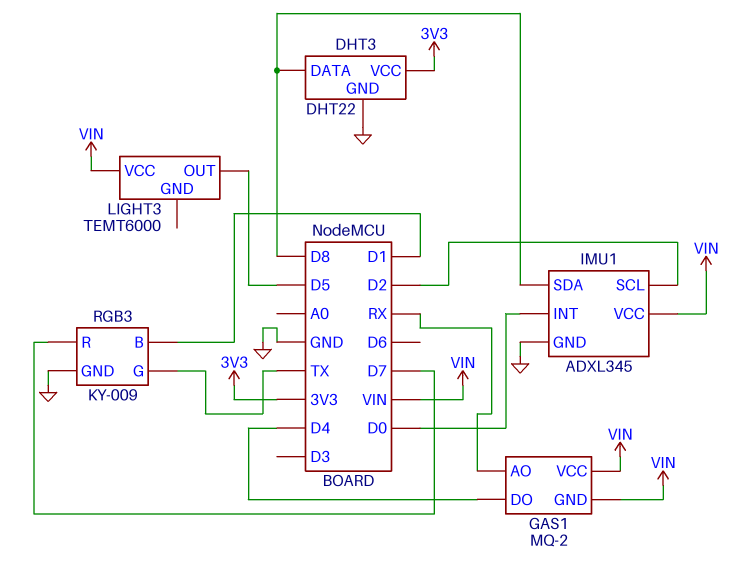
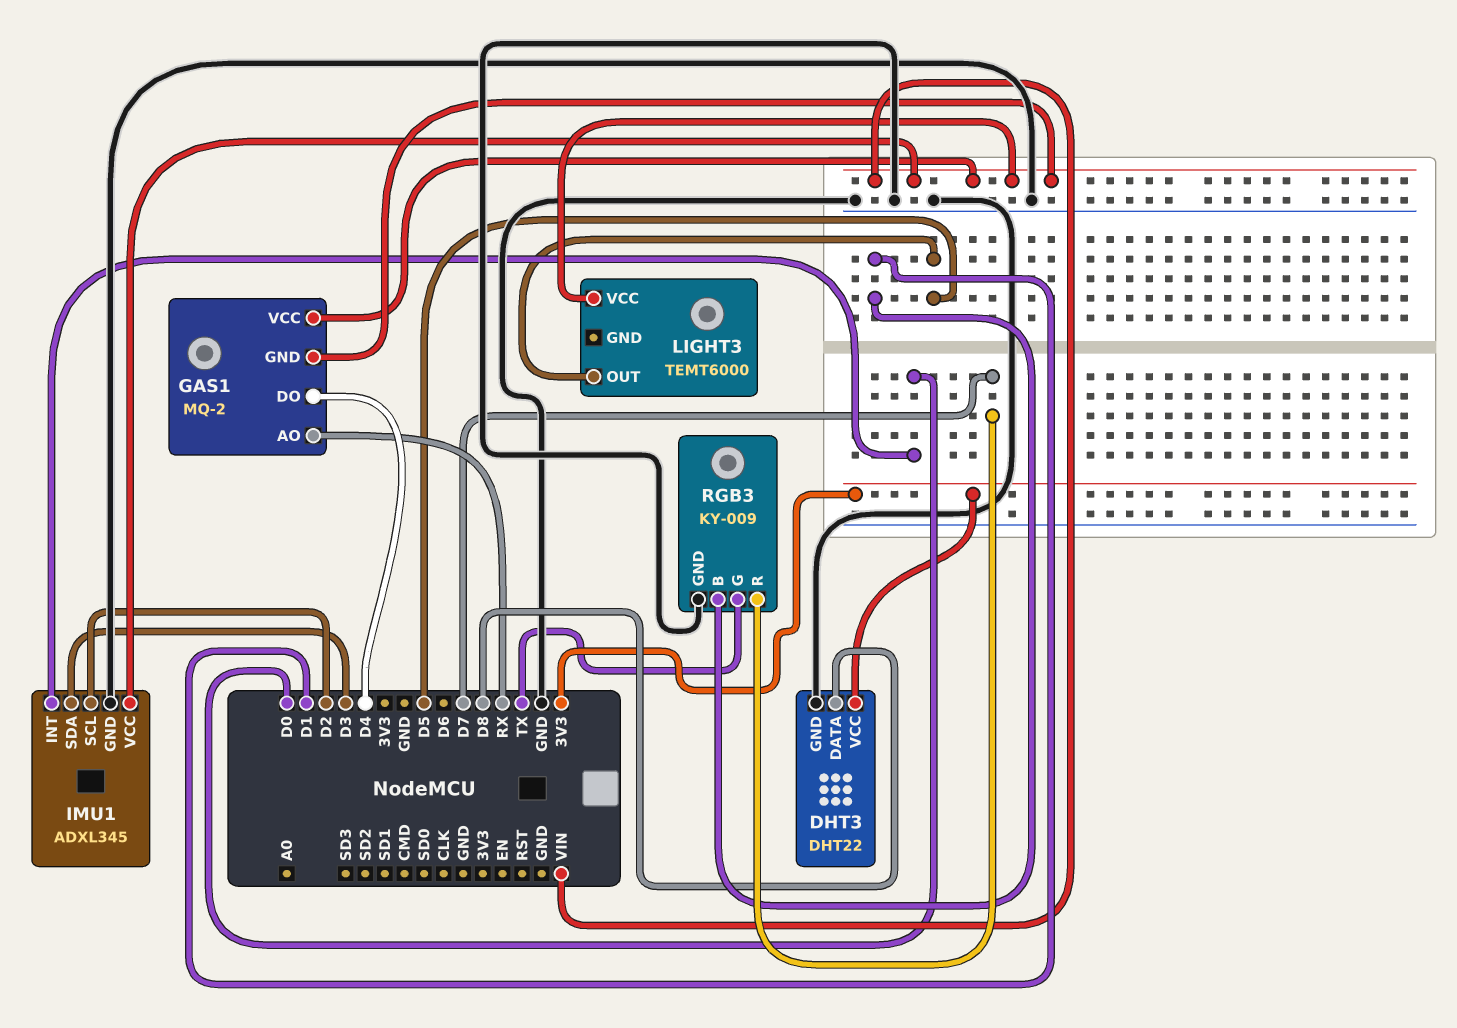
IMU1 pin SDA: D8 -> D3

